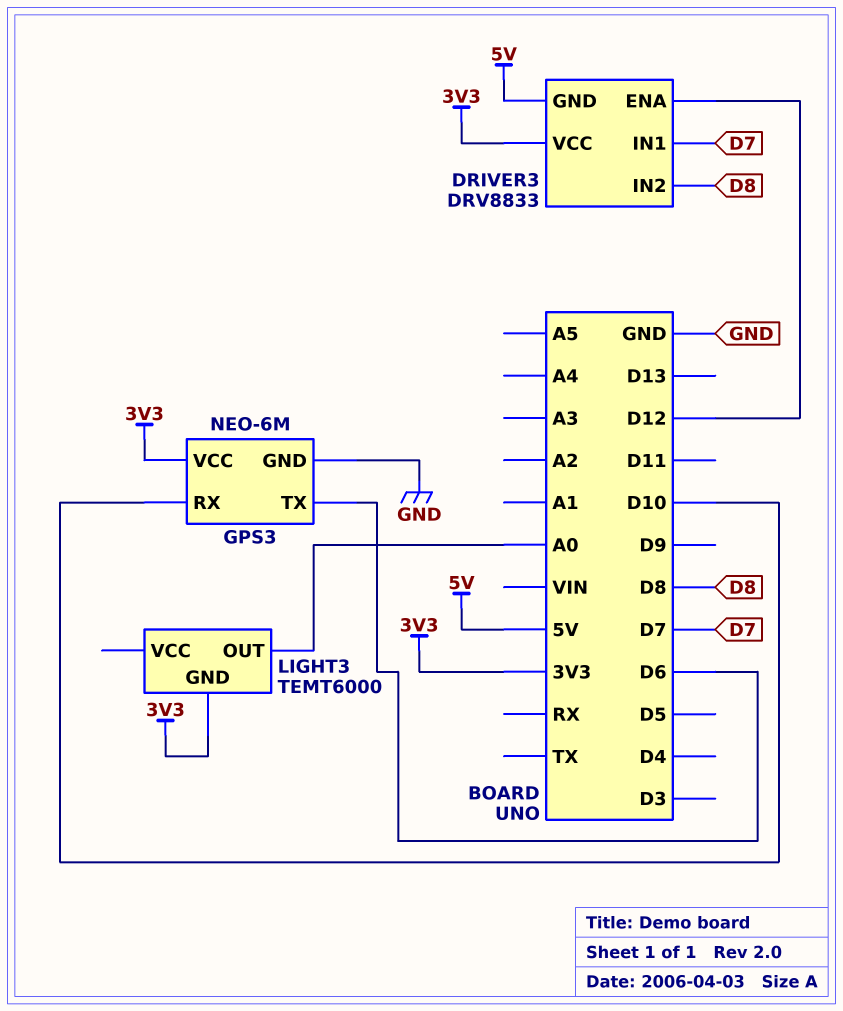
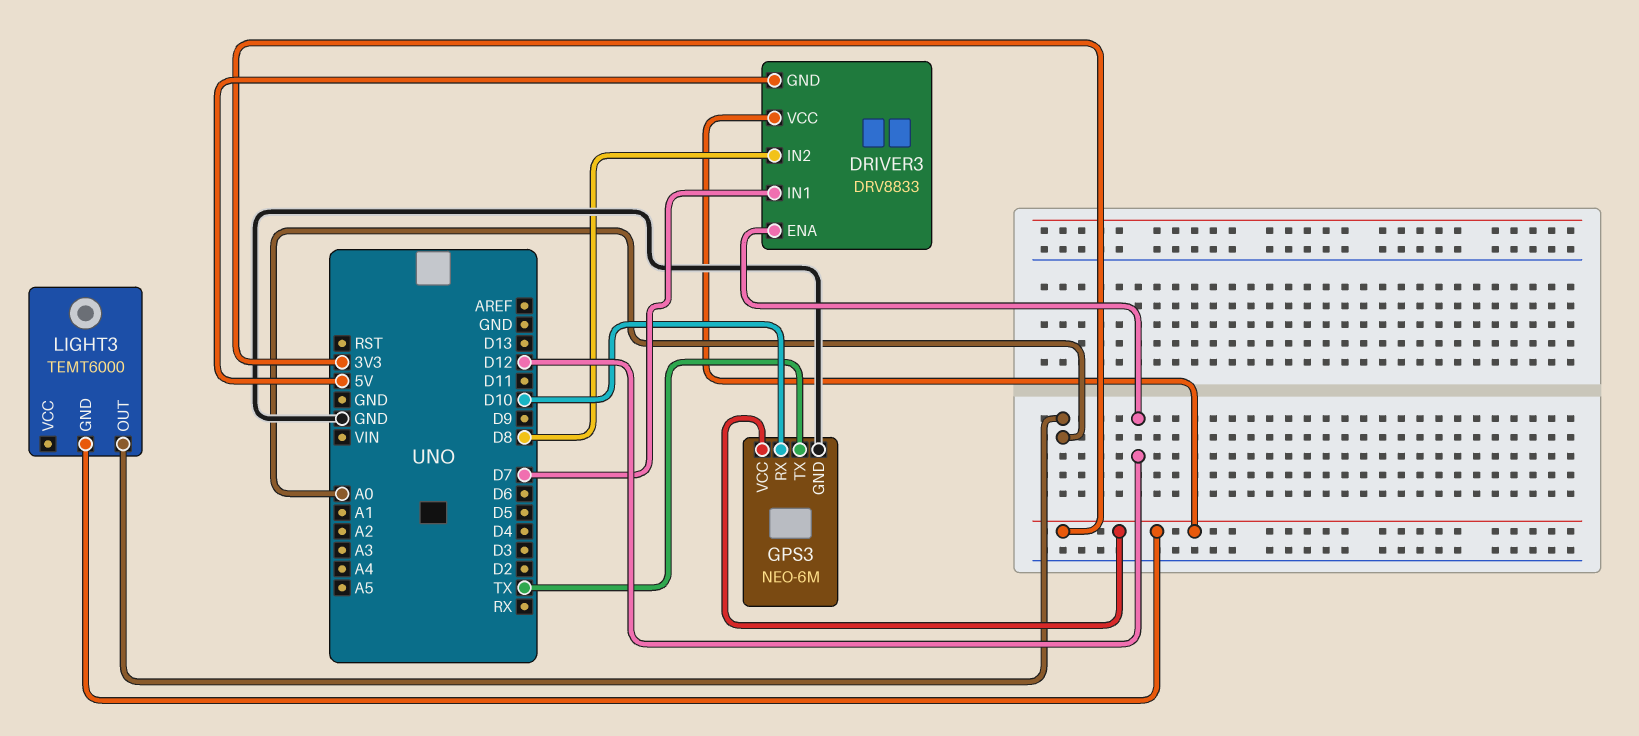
GPS3 pin TX: D6 -> TX

